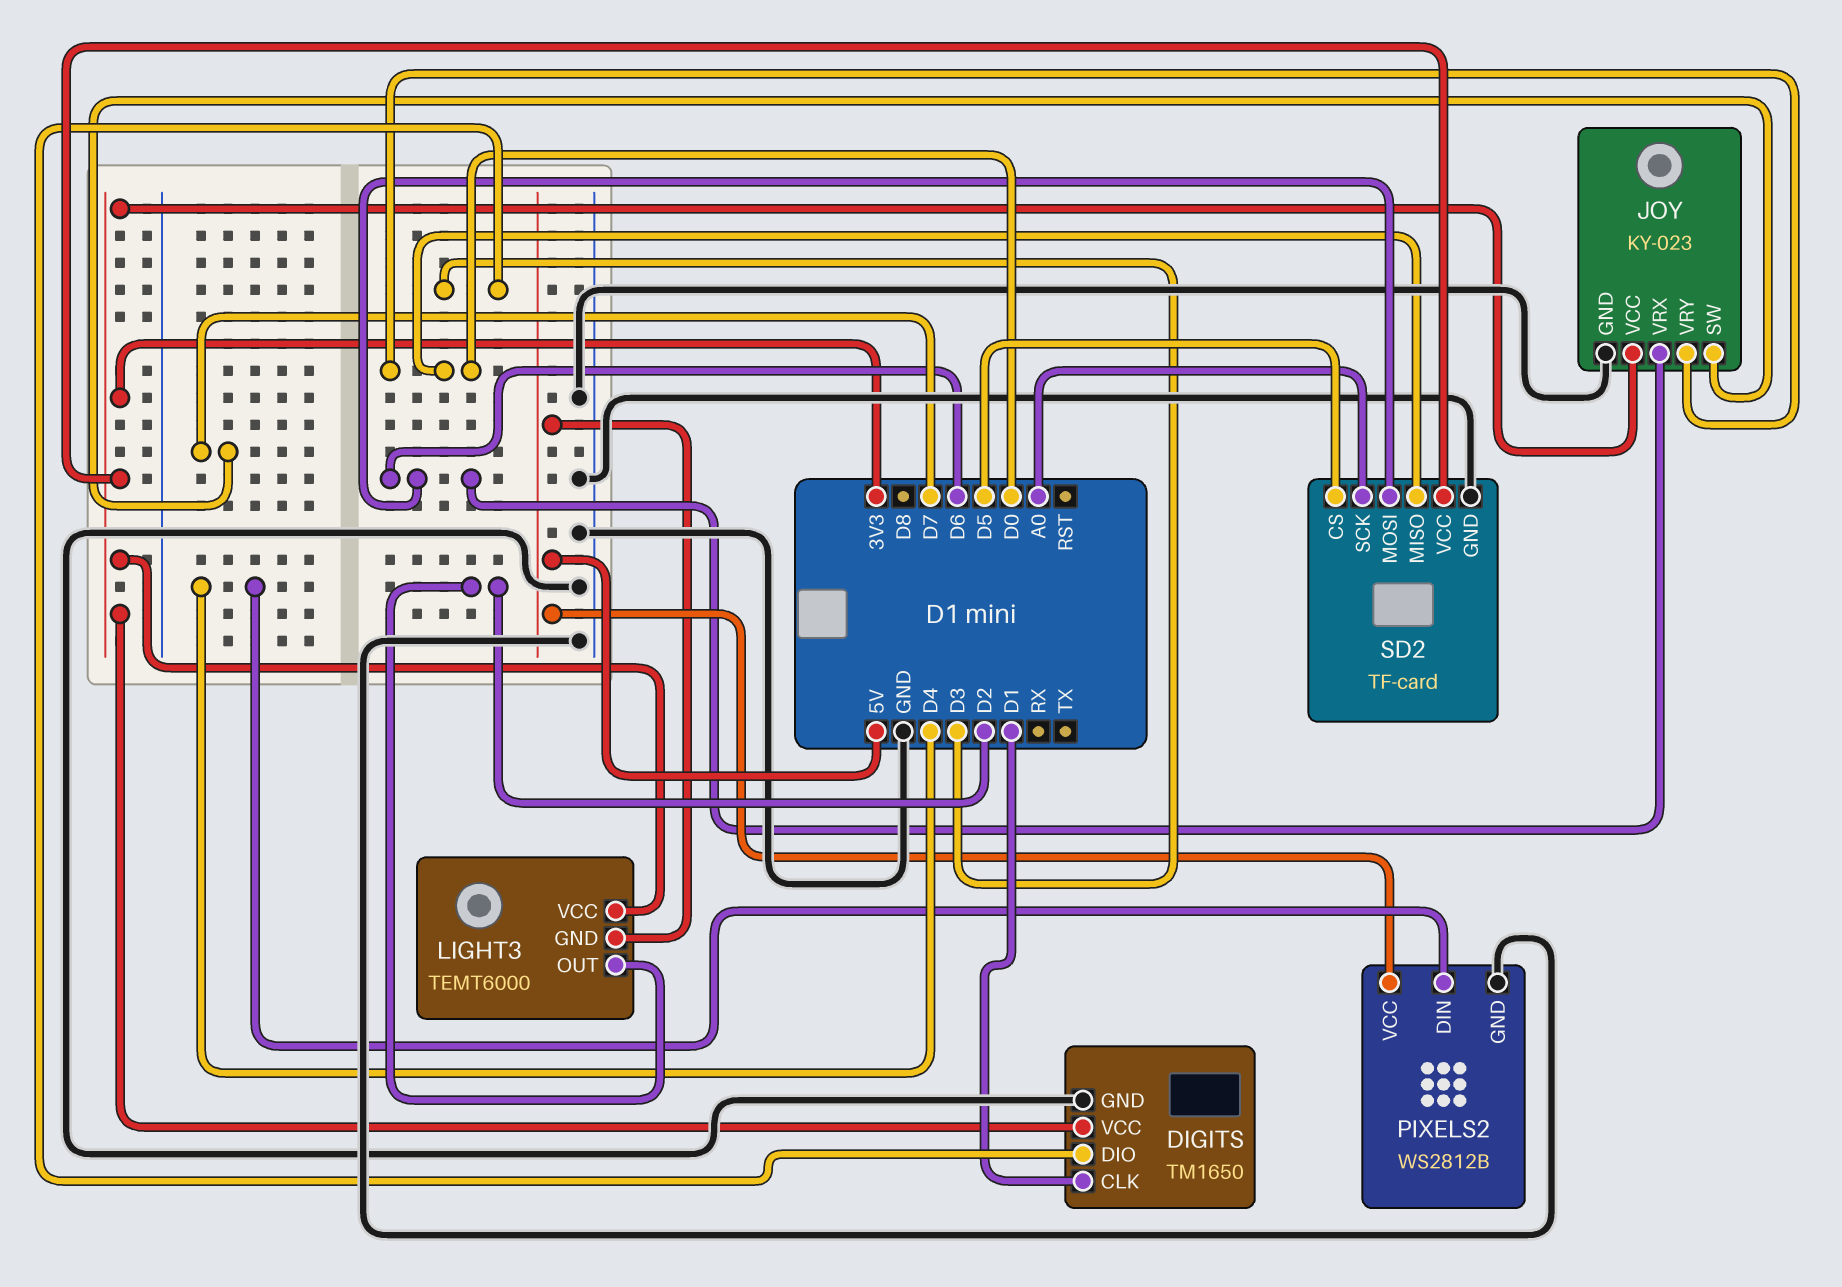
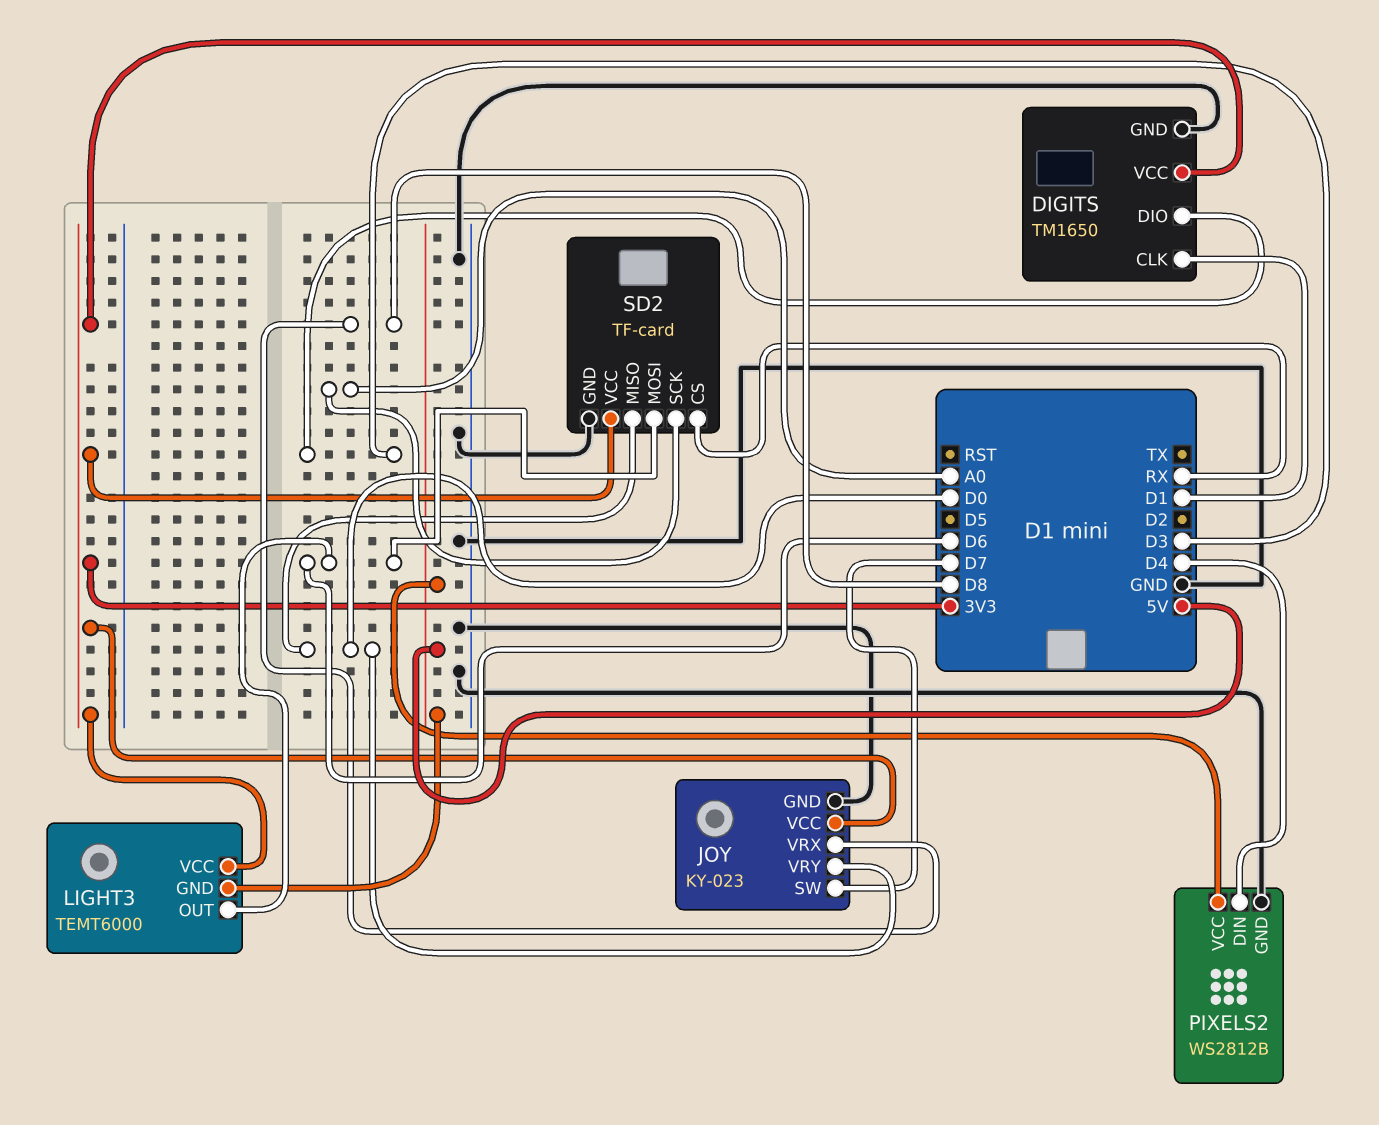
JOY pin VRX: D6 -> D8
LIGHT3 pin OUT: D2 -> D6
SD2 pin CS: D5 -> RX

